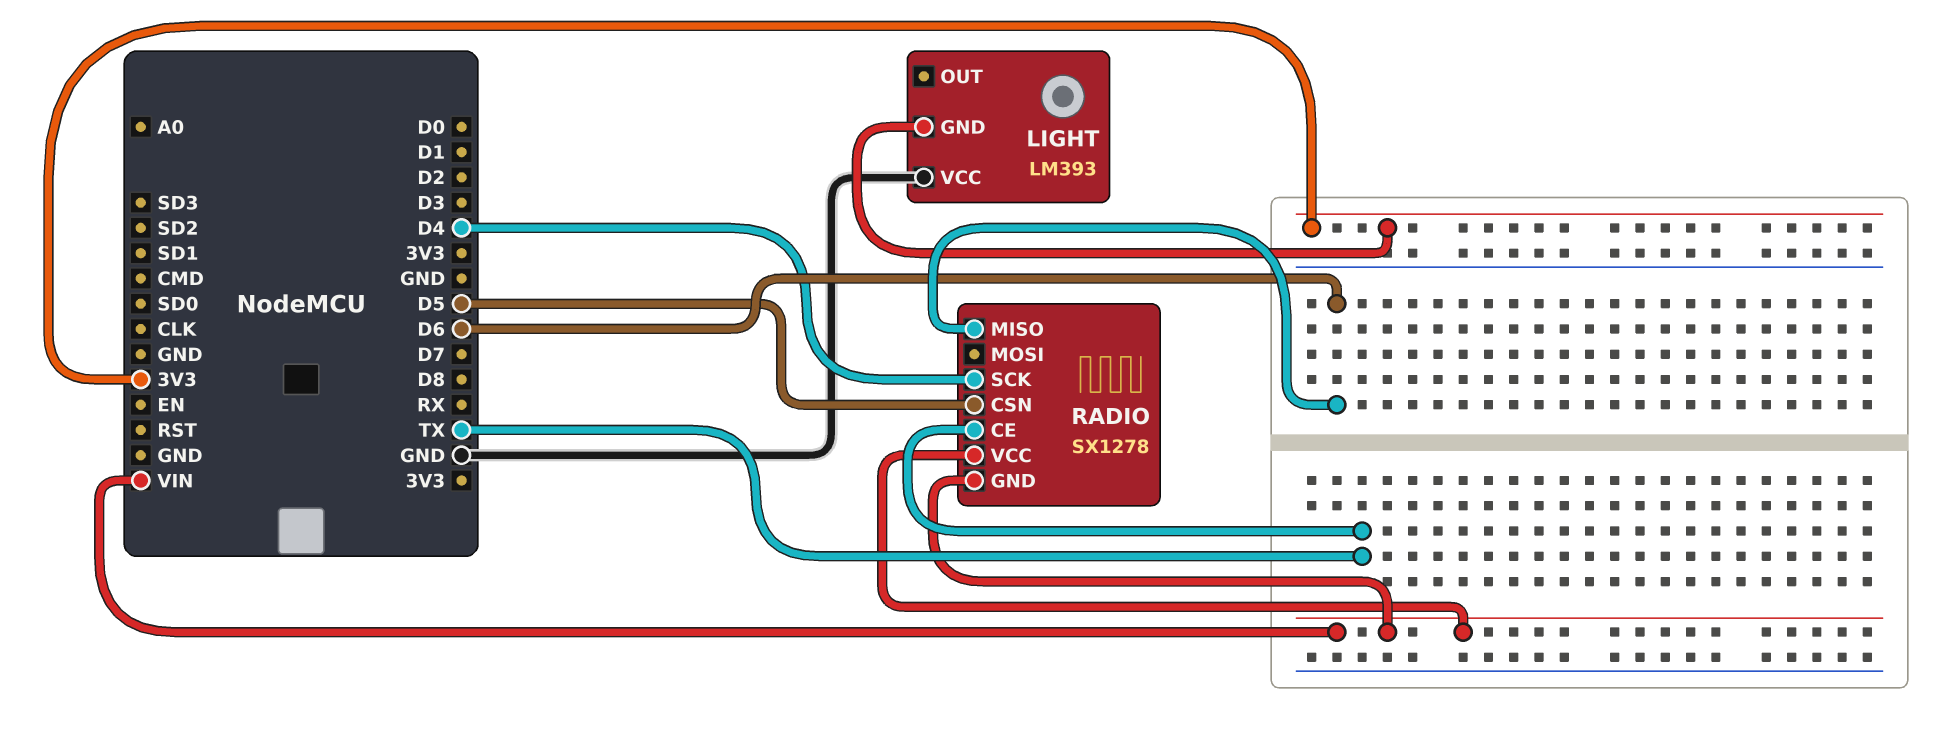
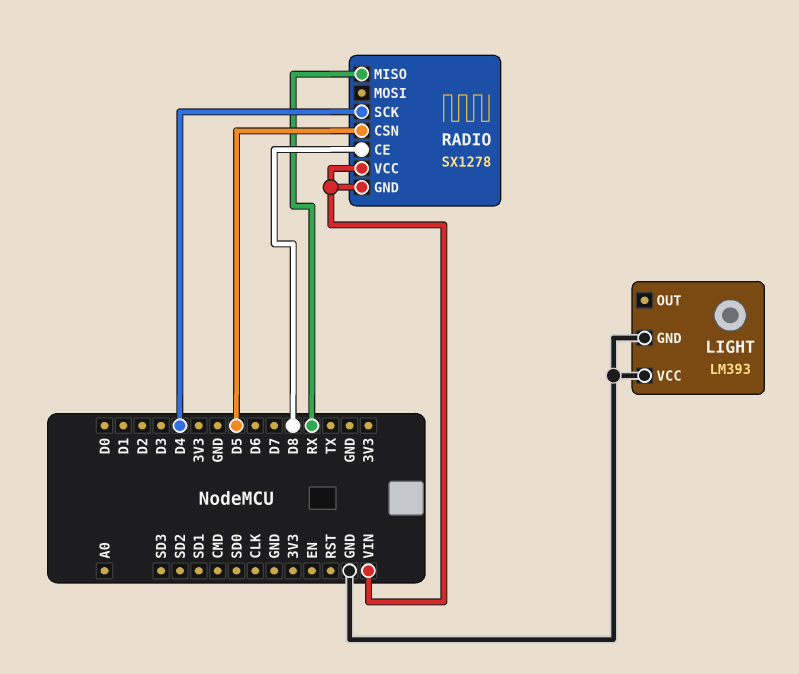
LIGHT pin GND: 3V3 -> GND
RADIO pin CE: TX -> D8
RADIO pin MISO: D6 -> RX

